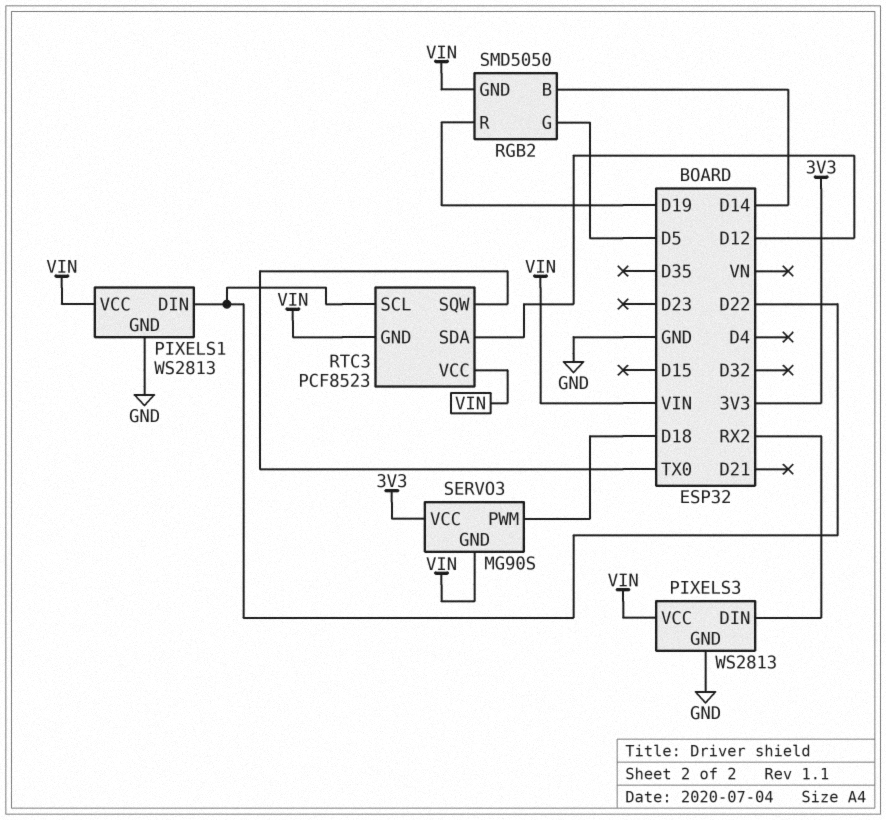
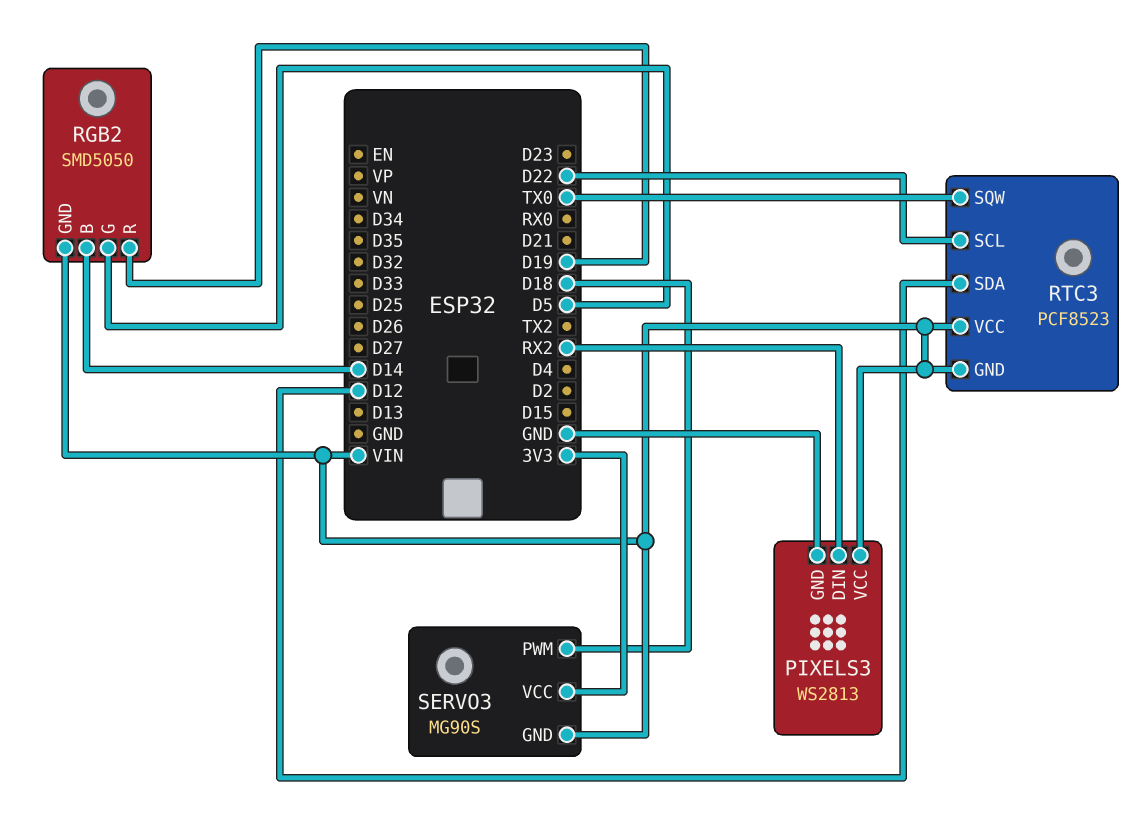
PIXELS1: WS2813 -> none
PIXELS1 pin DIN: D22 -> none
PIXELS1 pin GND: GND -> none
PIXELS1 pin VCC: VIN -> none

